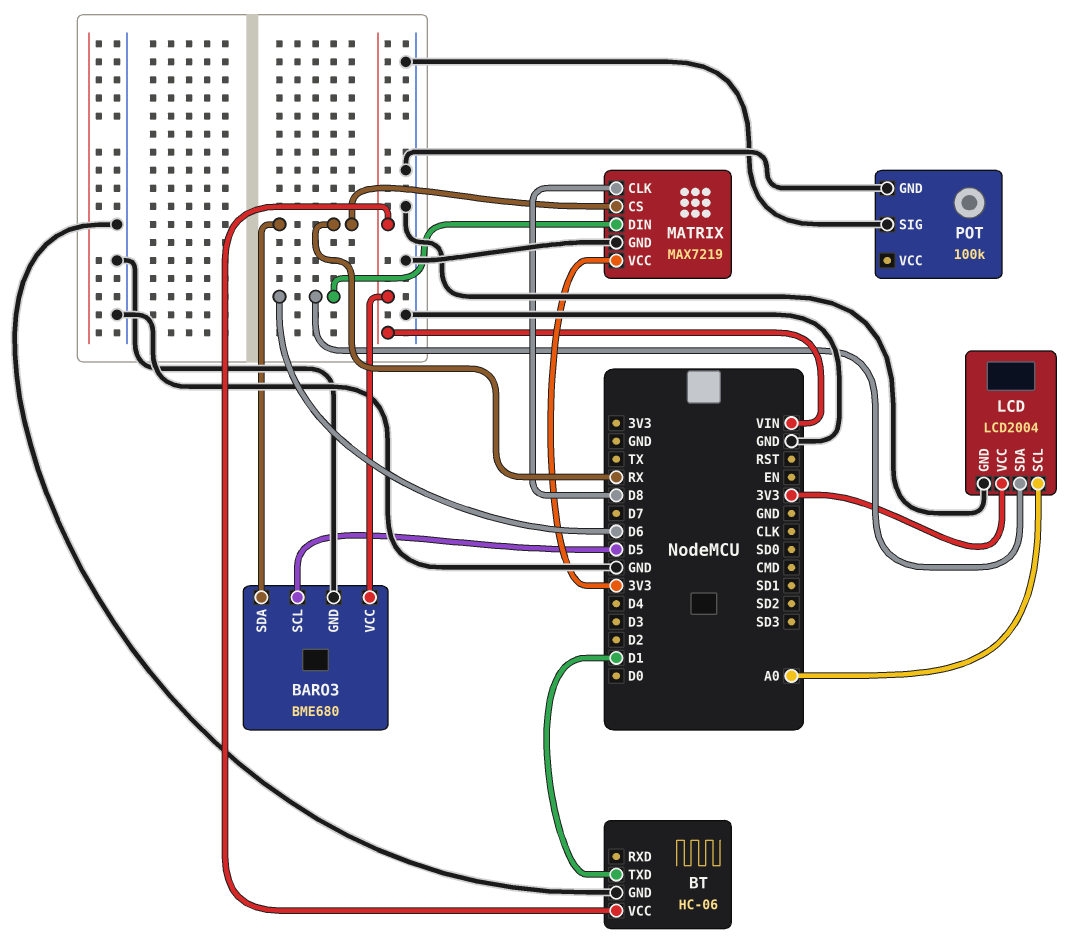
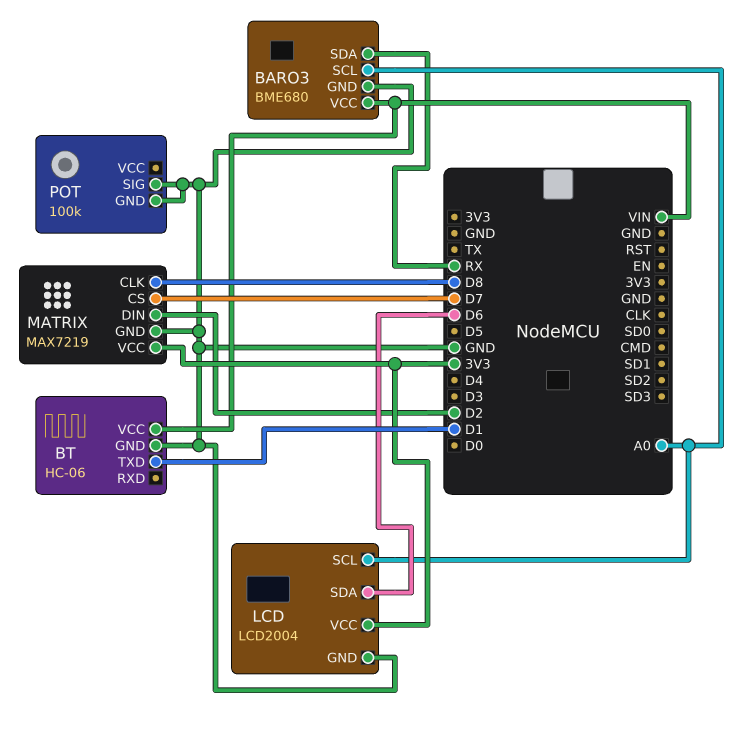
BARO3 pin SCL: D5 -> A0
MATRIX pin CS: RX -> D7
MATRIX pin DIN: D6 -> D2

